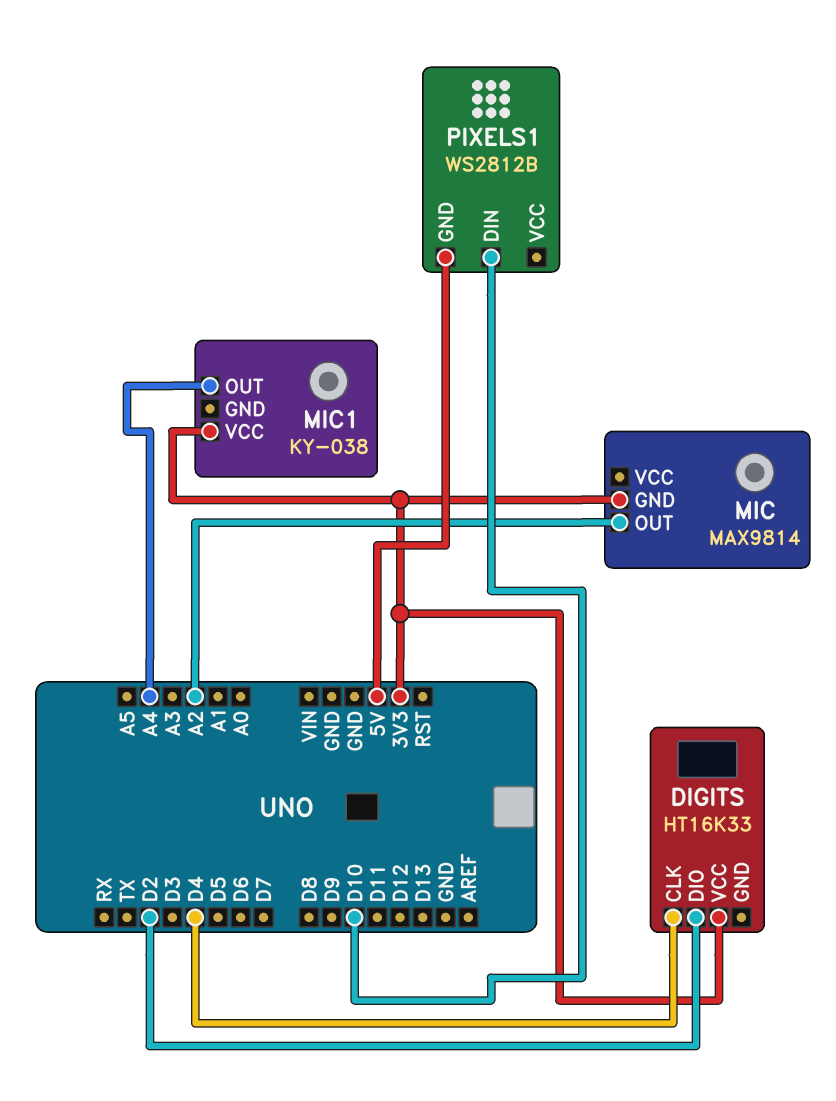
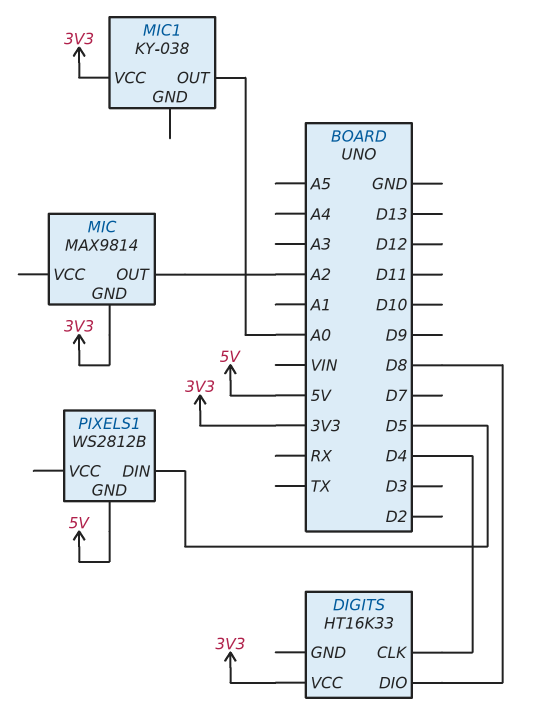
DIGITS pin DIO: D2 -> D8
MIC1 pin OUT: A4 -> A0
PIXELS1 pin DIN: D10 -> D5

